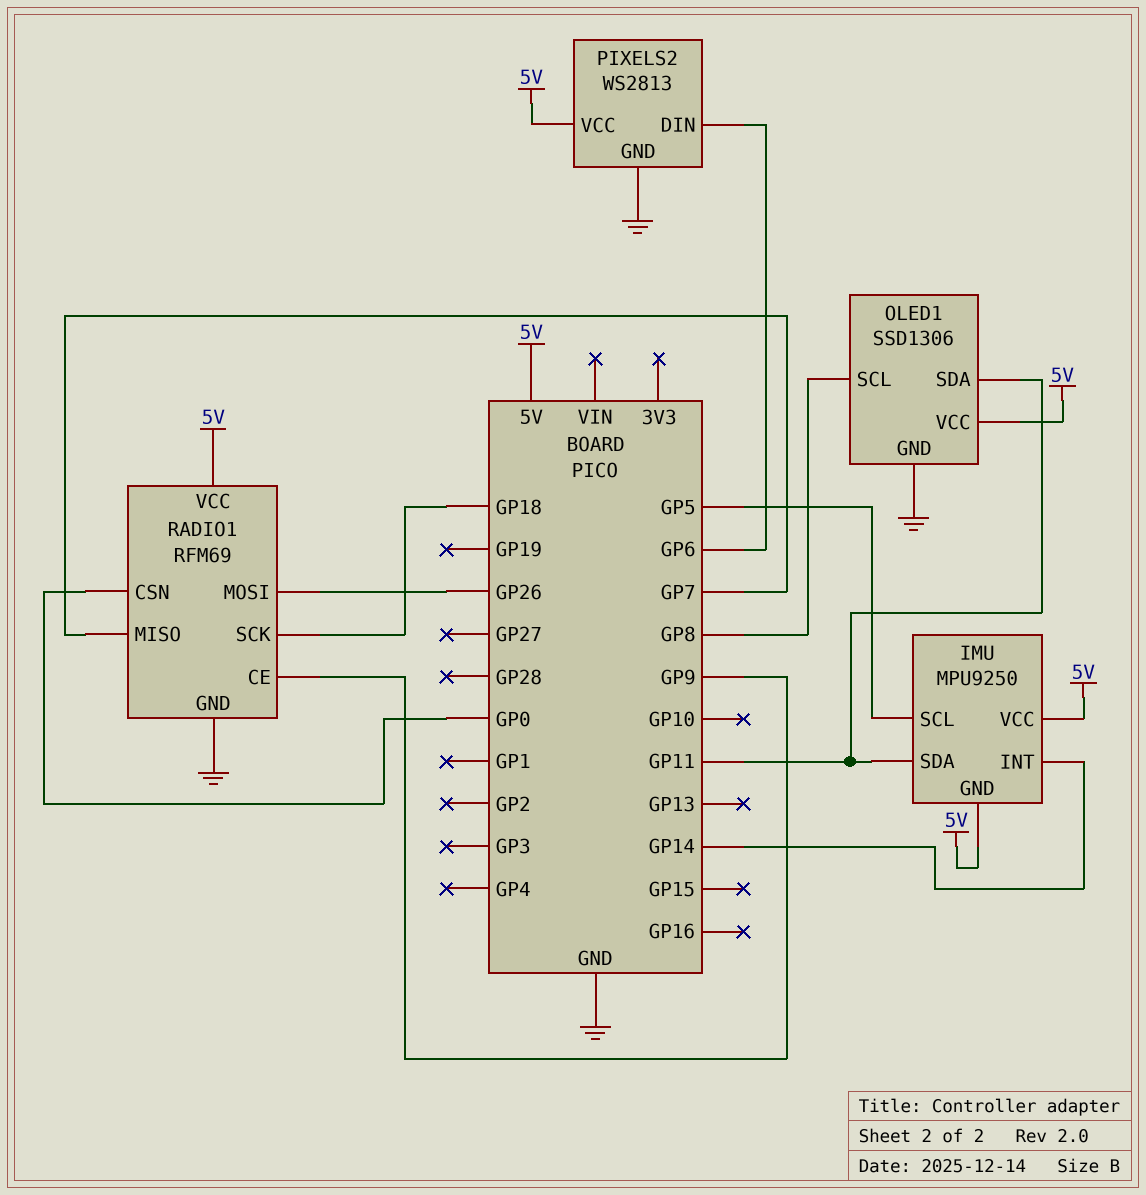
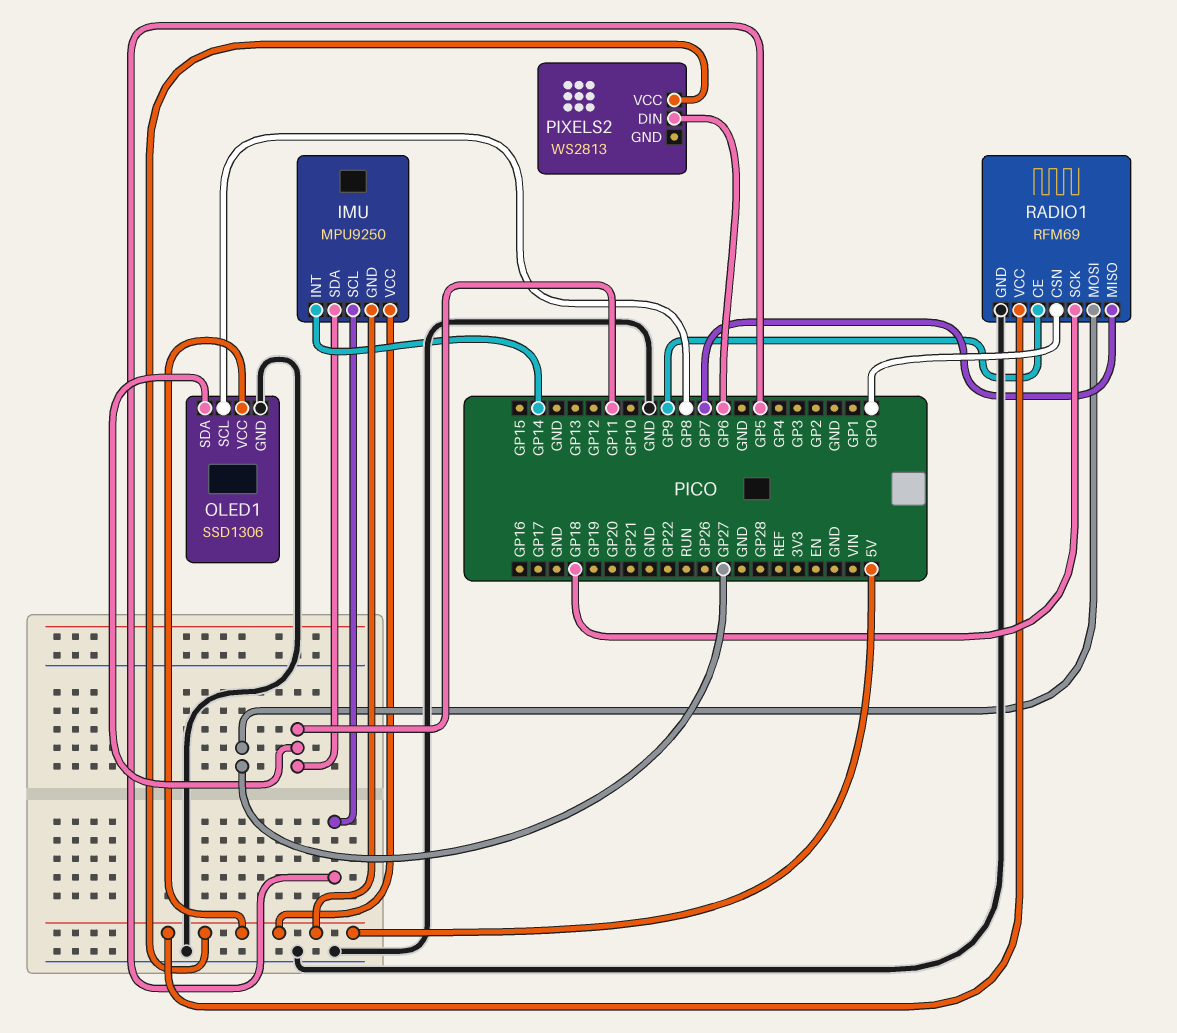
PIXELS2 pin GND: GND -> none
RADIO1 pin MOSI: GP26 -> GP27

